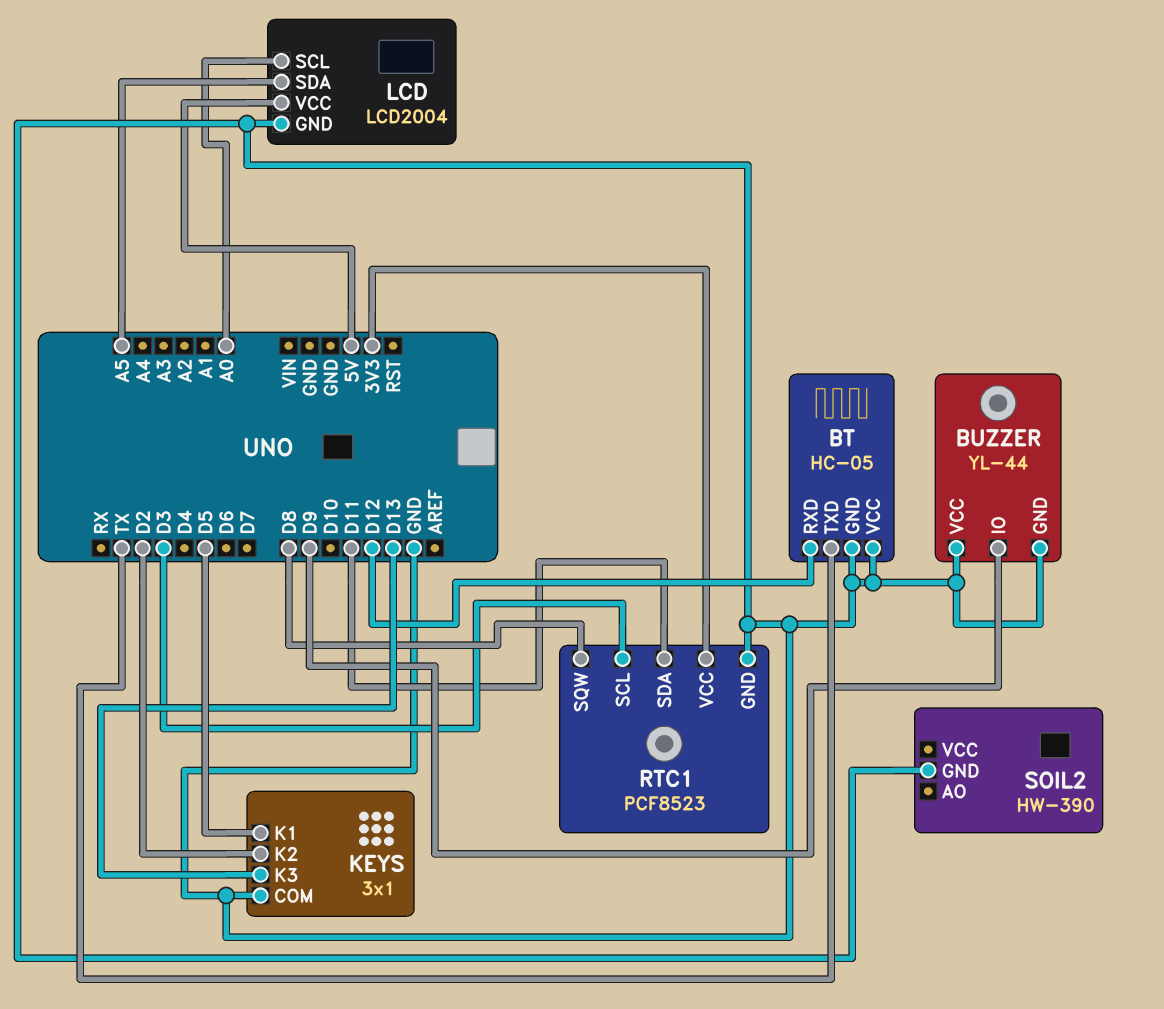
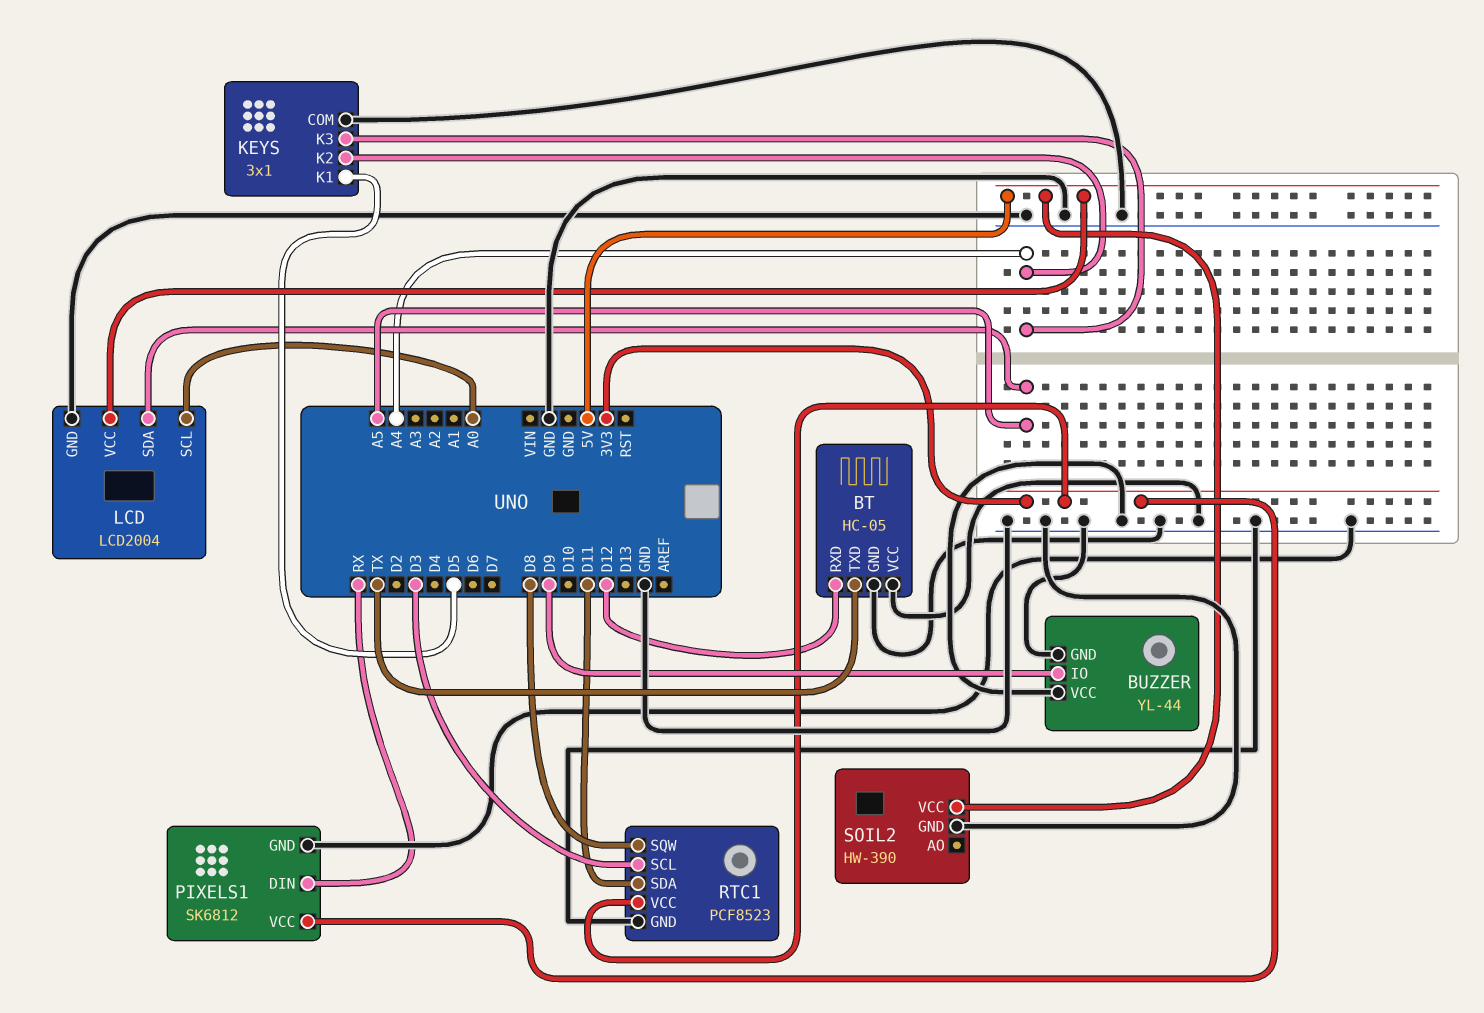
KEYS pin K2: D2 -> A4
KEYS pin K3: D13 -> A4
PIXELS1: none -> SK6812
PIXELS1 pin DIN: none -> RX
PIXELS1 pin GND: none -> GND
PIXELS1 pin VCC: none -> 3V3
SOIL2 pin VCC: none -> 5V

